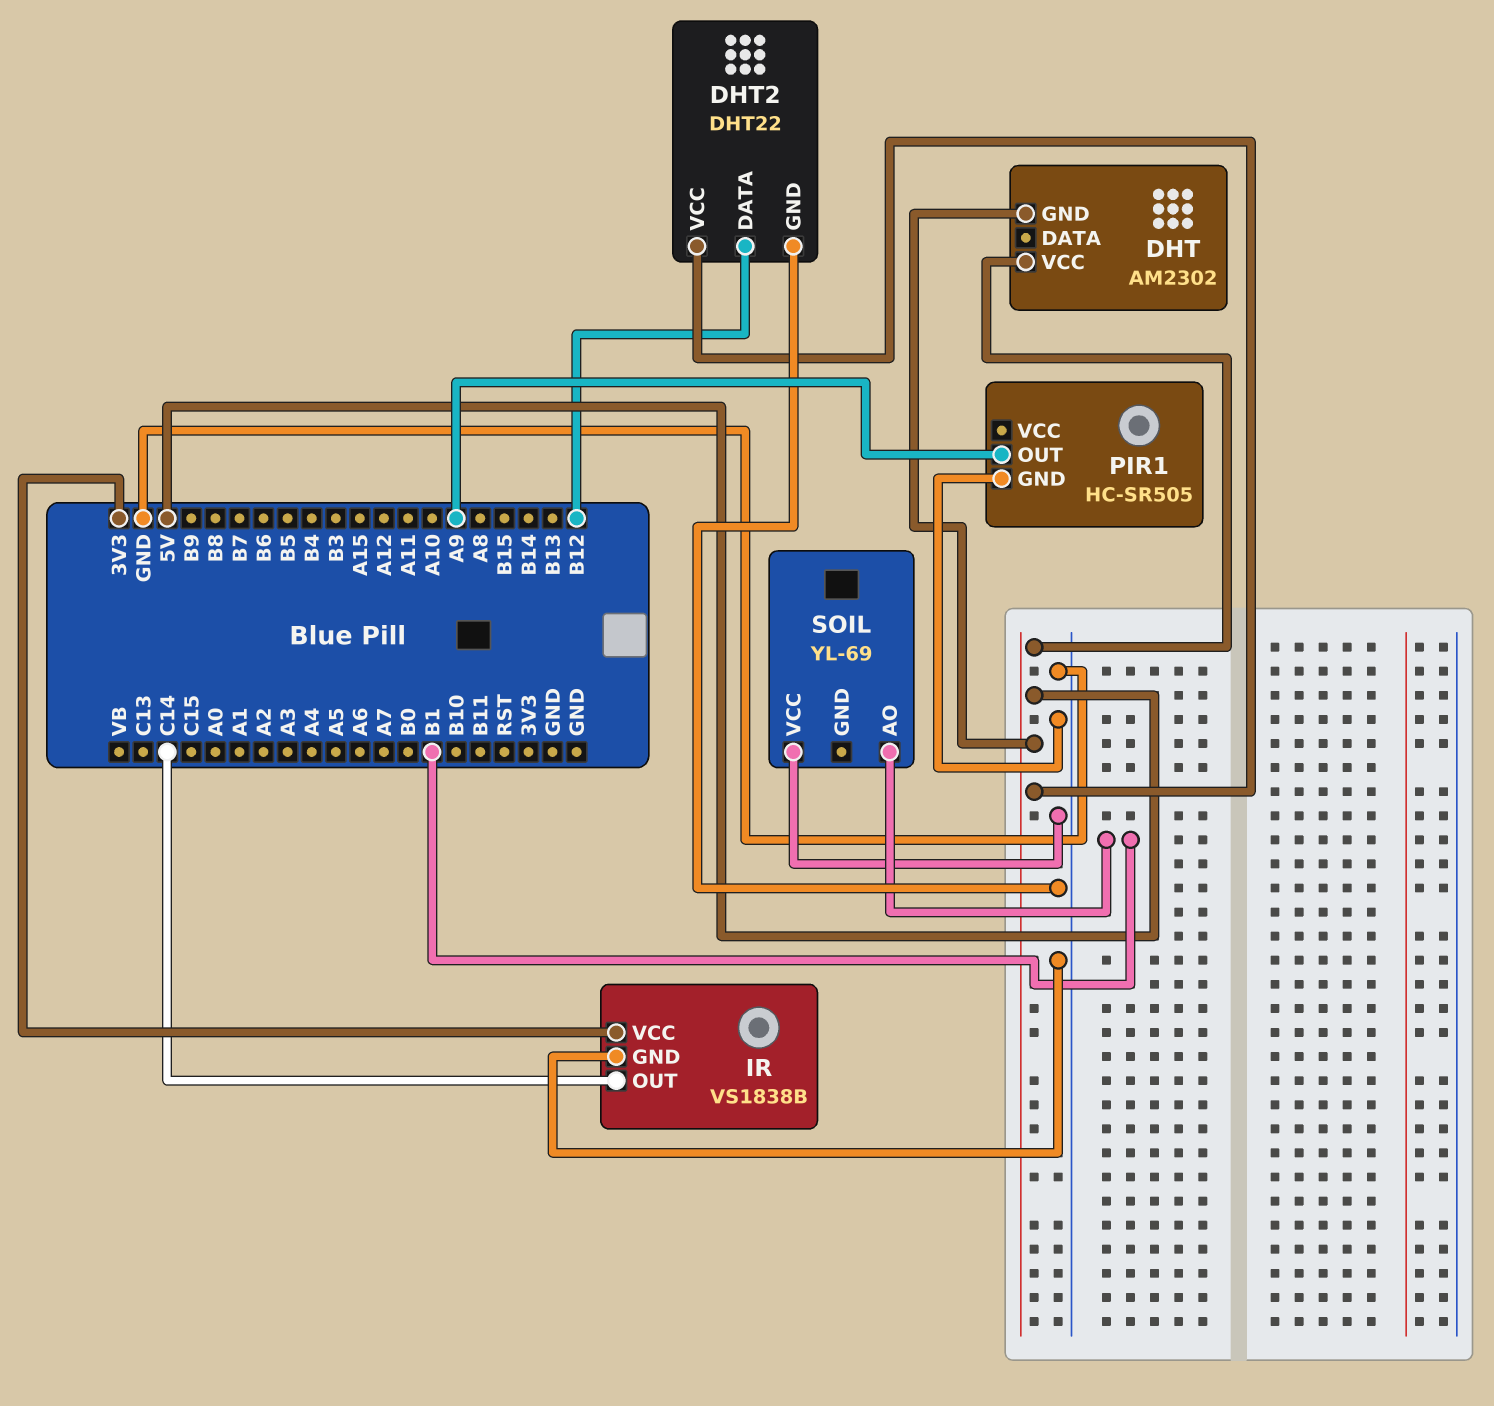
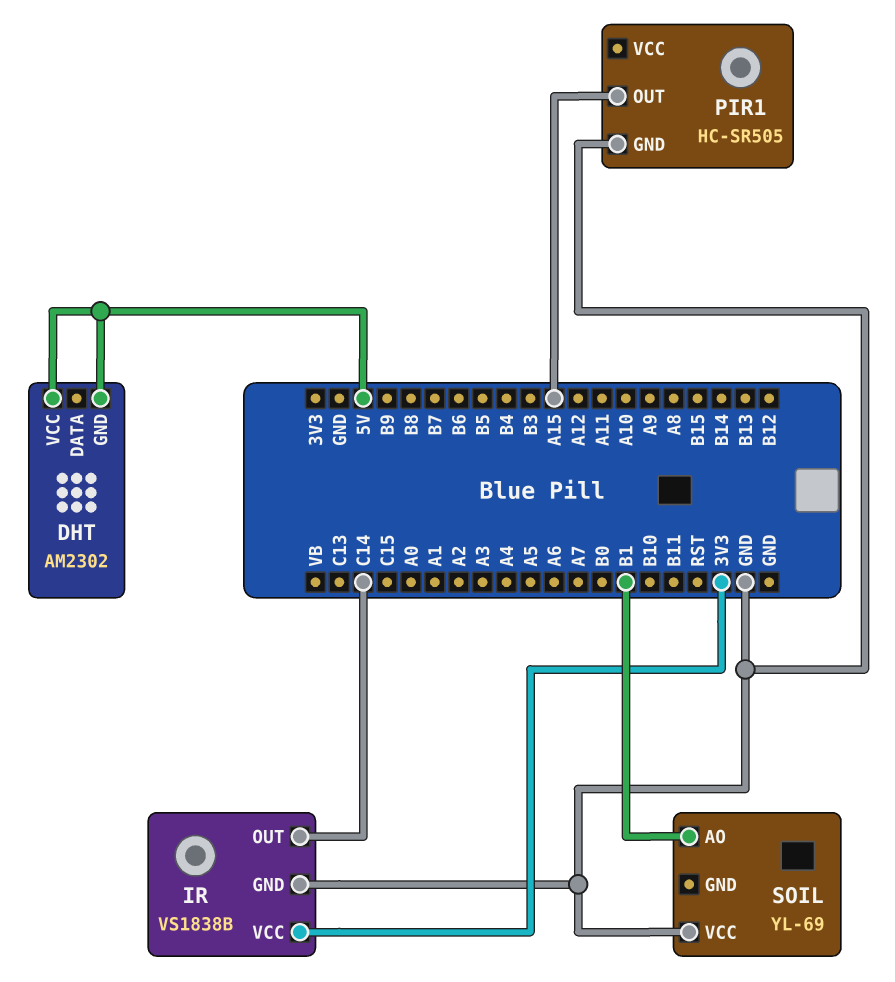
DHT2: DHT22 -> none
DHT2 pin DATA: B12 -> none
DHT2 pin GND: GND -> none
DHT2 pin VCC: 5V -> none
PIR1 pin OUT: A9 -> A15

